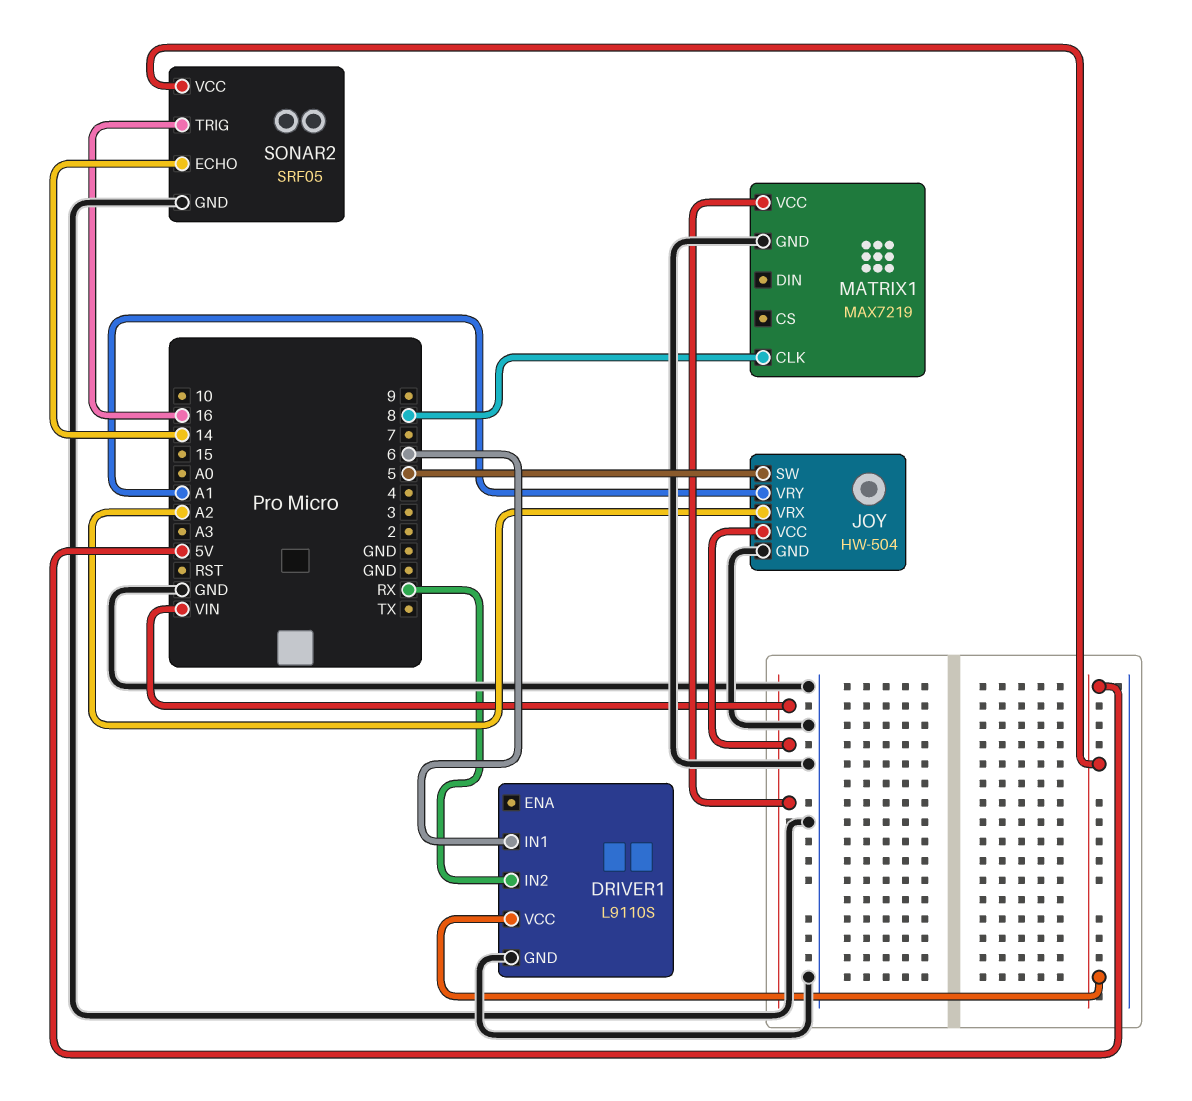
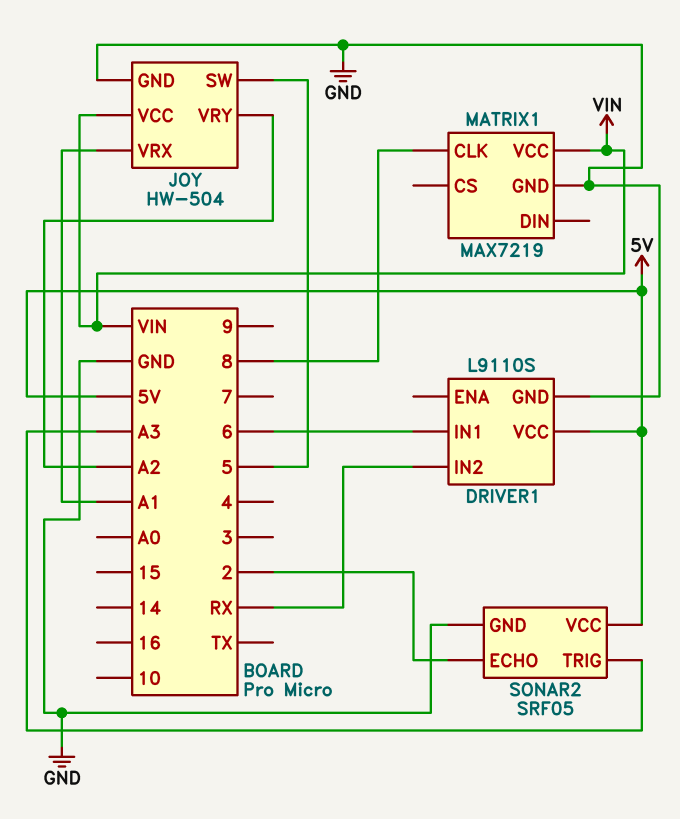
JOY pin VRX: A2 -> A1
JOY pin VRY: A1 -> A2
SONAR2 pin ECHO: 14 -> 2
SONAR2 pin TRIG: 16 -> A3

